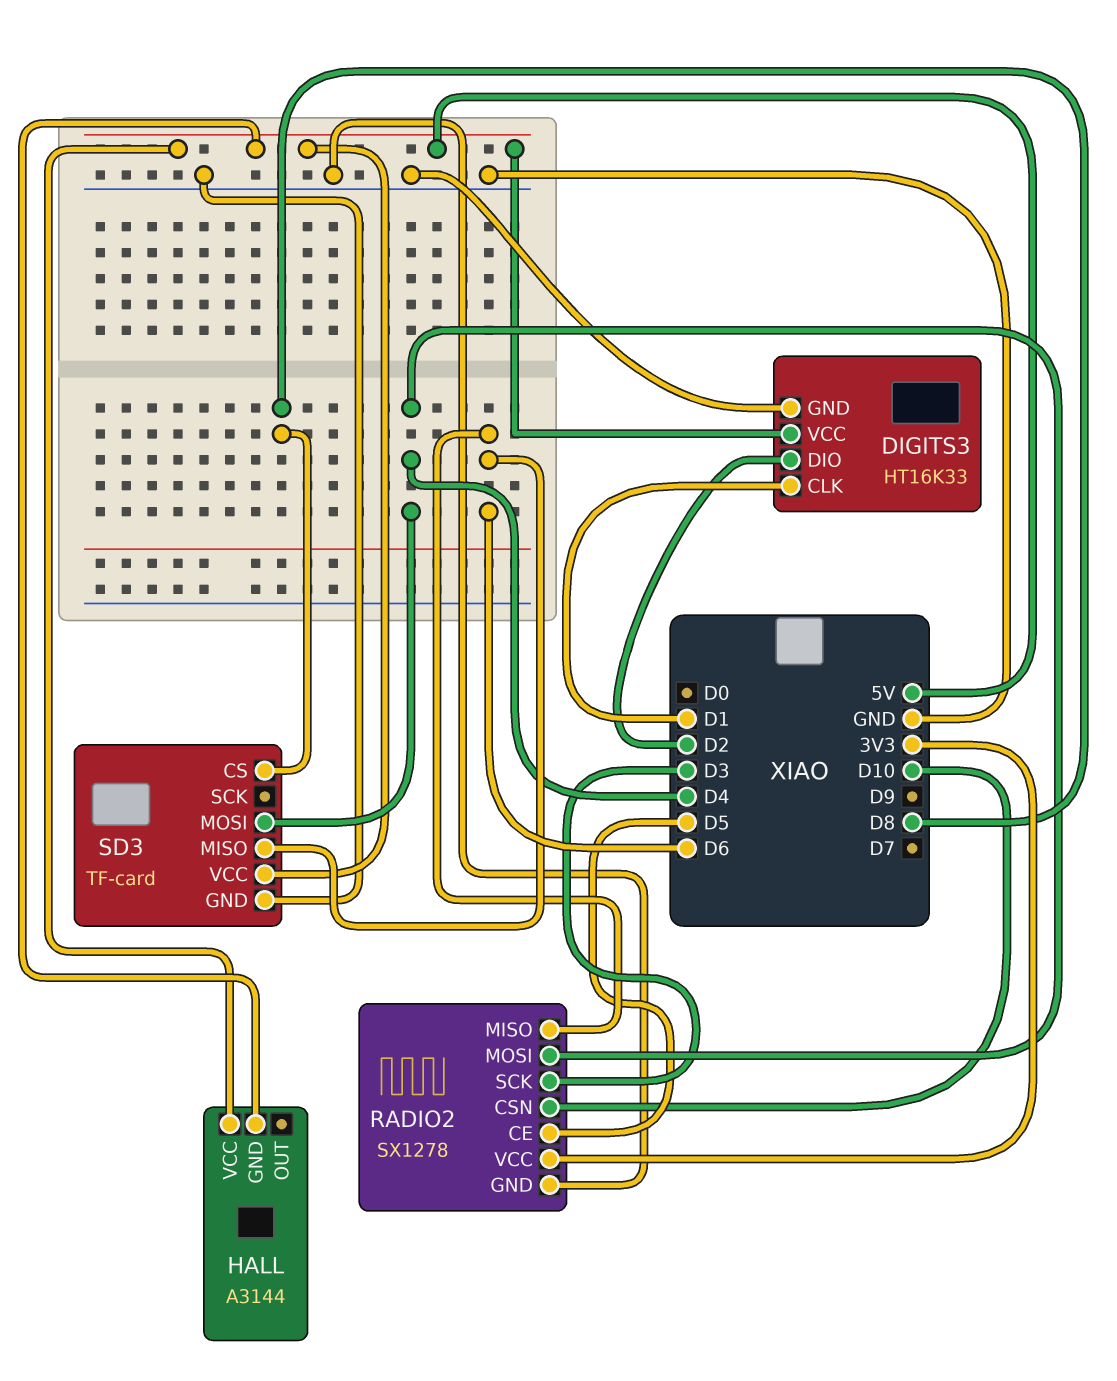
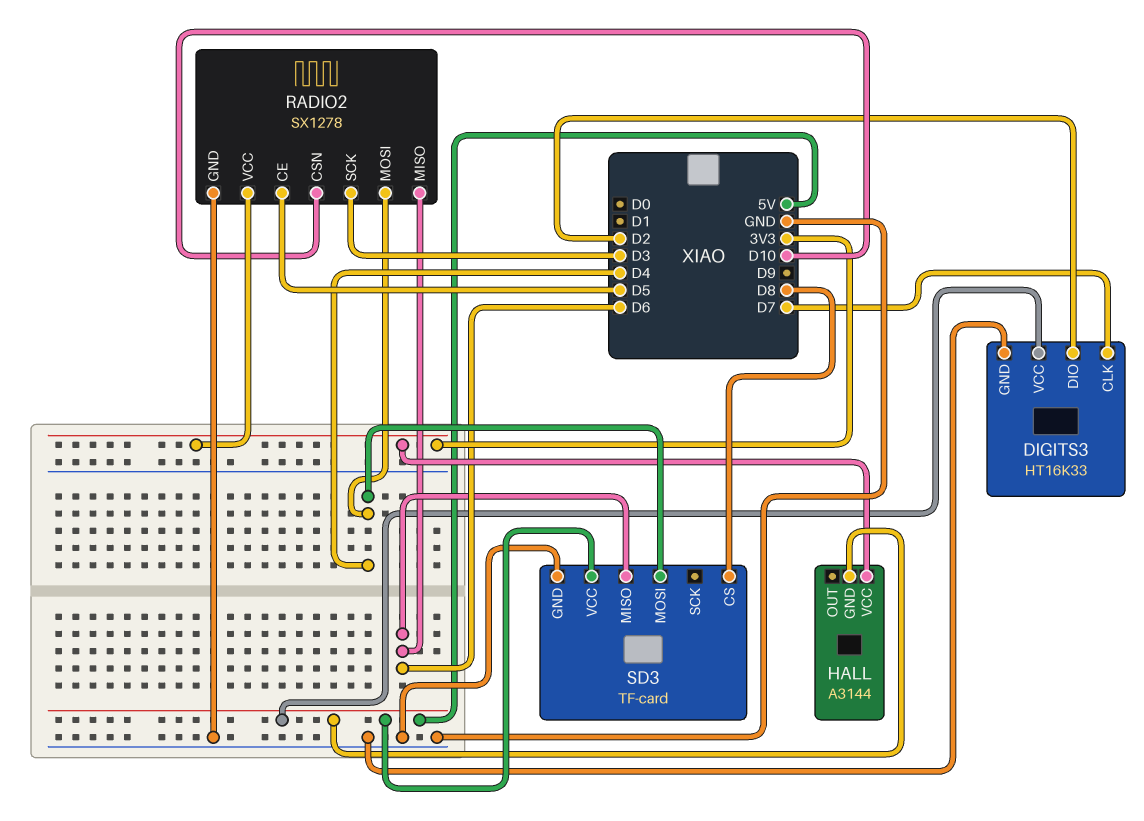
DIGITS3 pin CLK: D1 -> D7
HALL pin VCC: 5V -> 3V3

